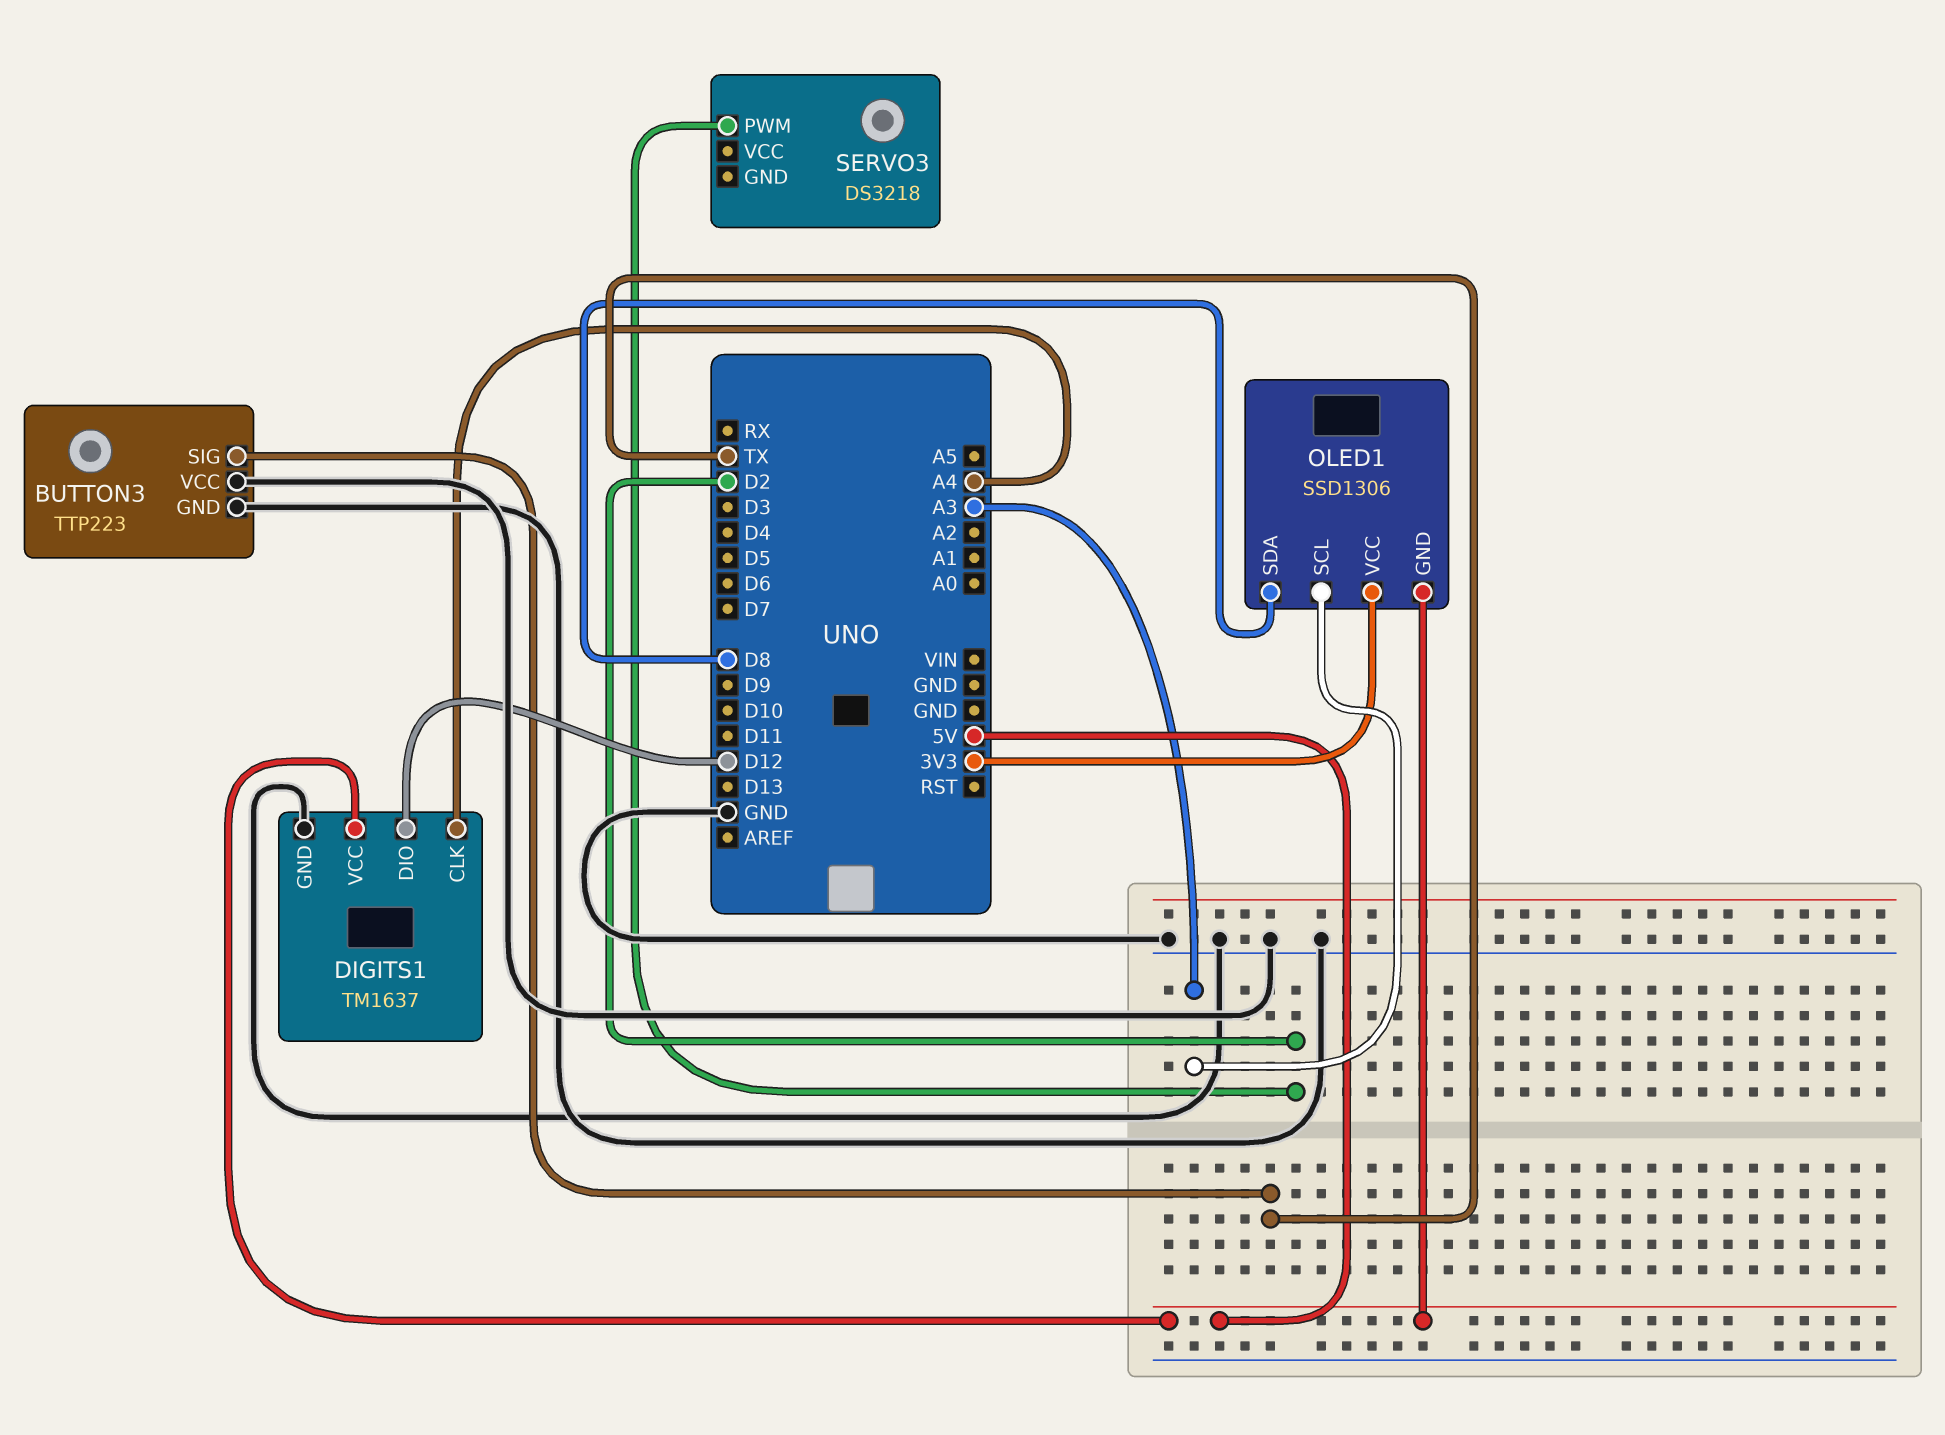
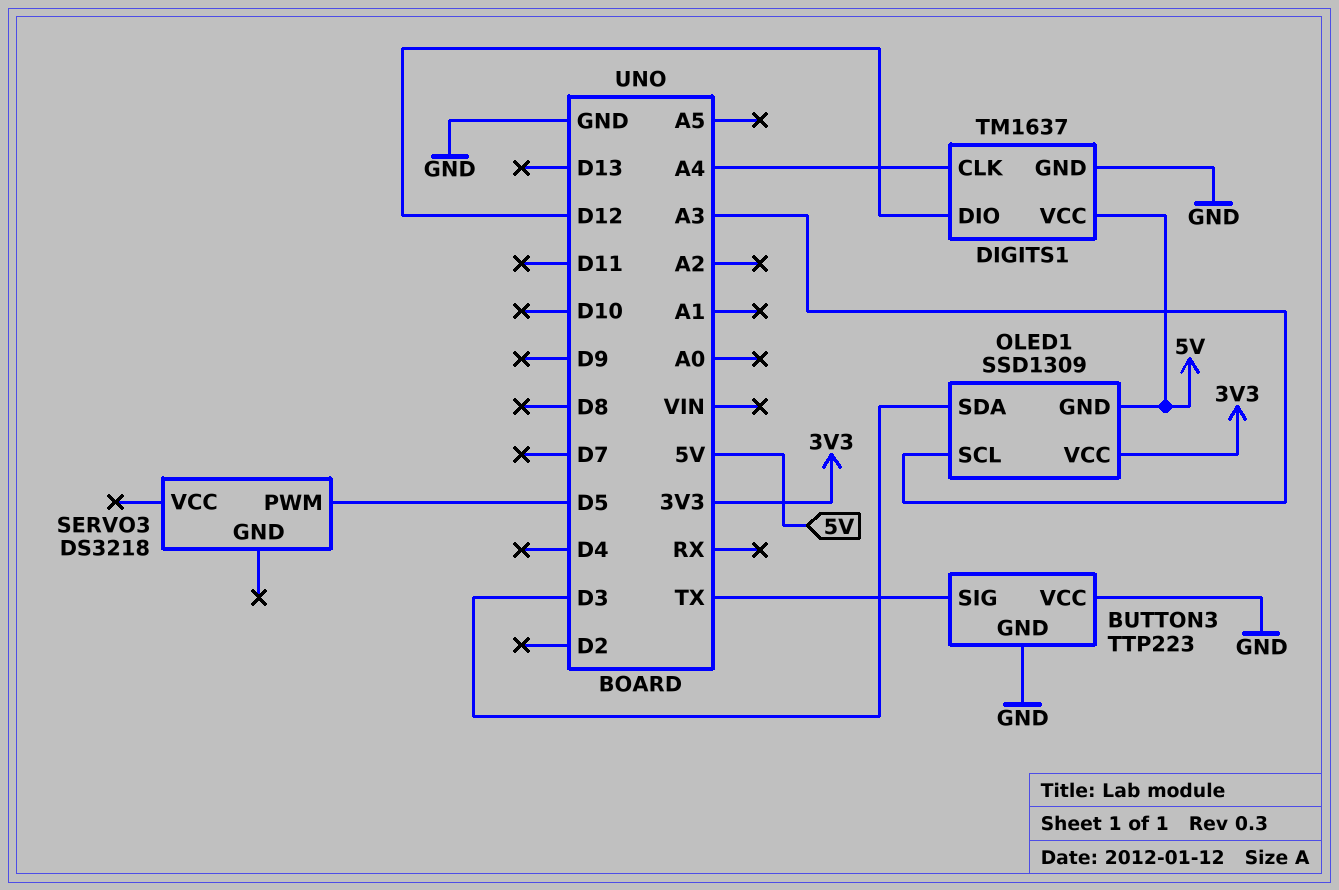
OLED1: SSD1306 -> SSD1309
OLED1 pin SDA: D8 -> D3
SERVO3 pin PWM: D2 -> D5

